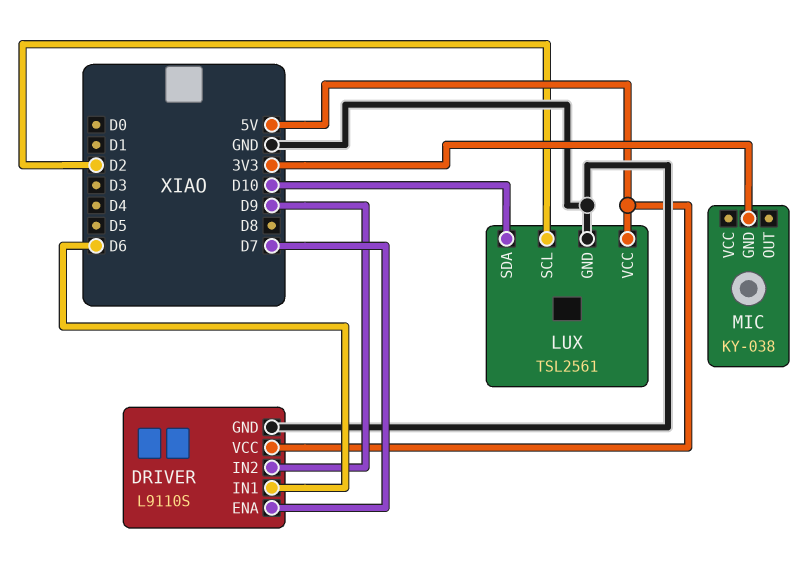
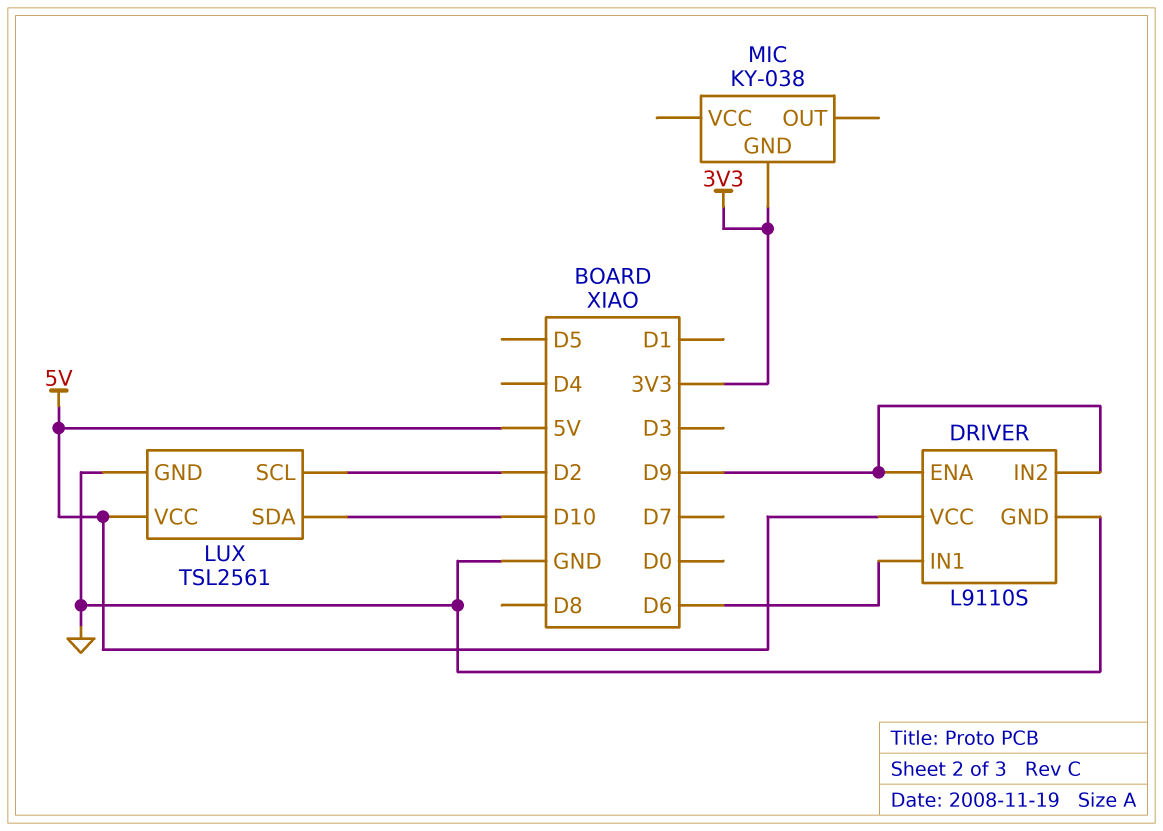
DRIVER pin ENA: D7 -> D9

